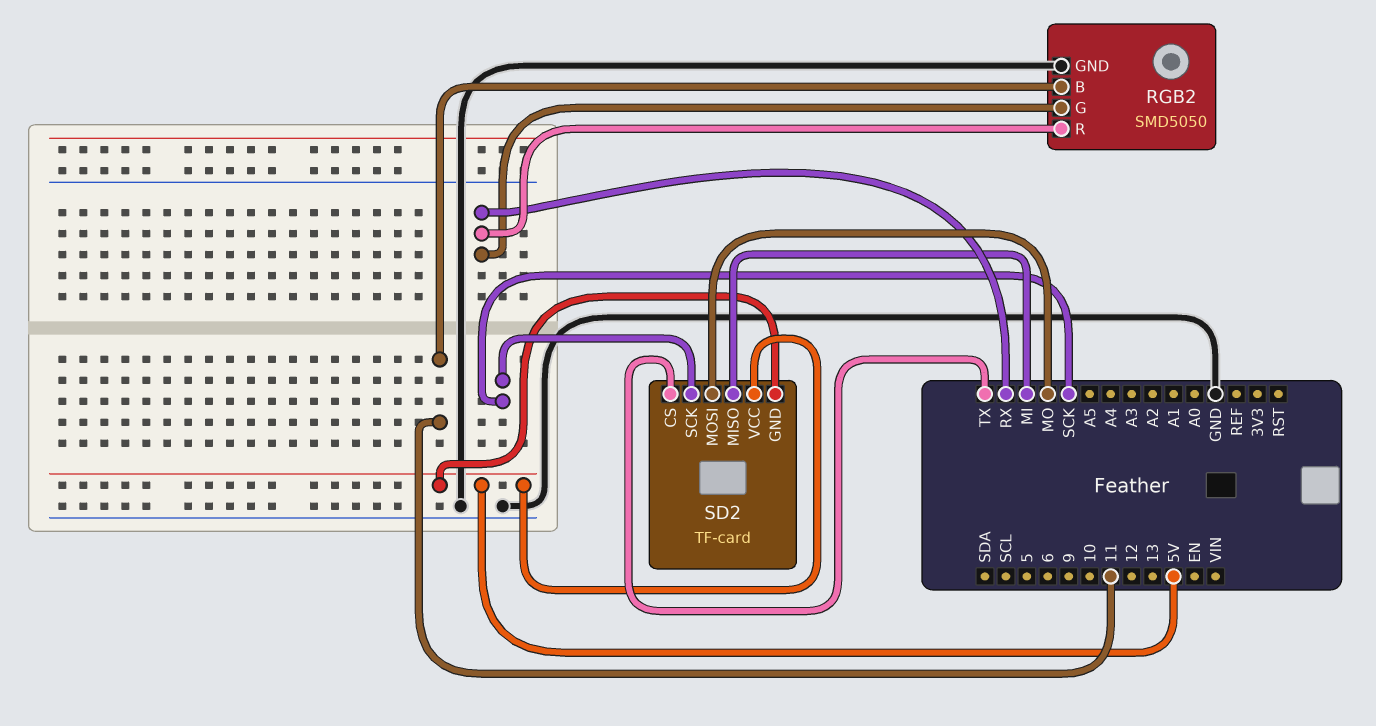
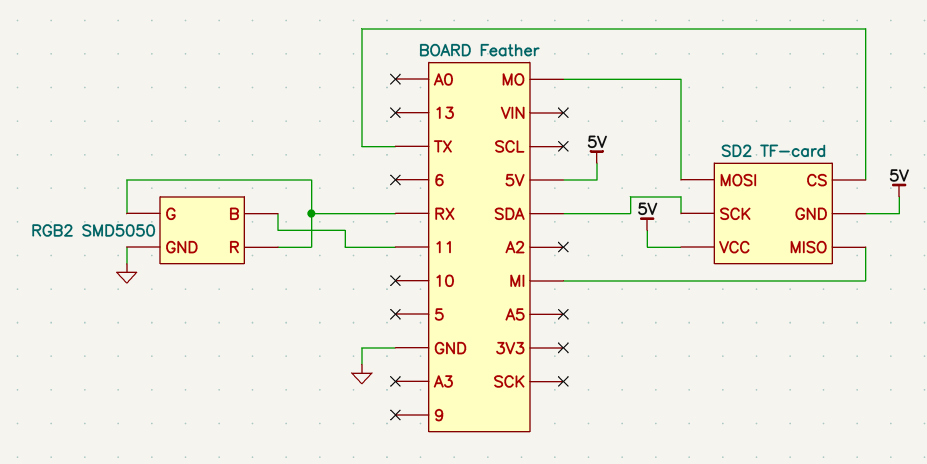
SD2 pin SCK: SCK -> SDA

